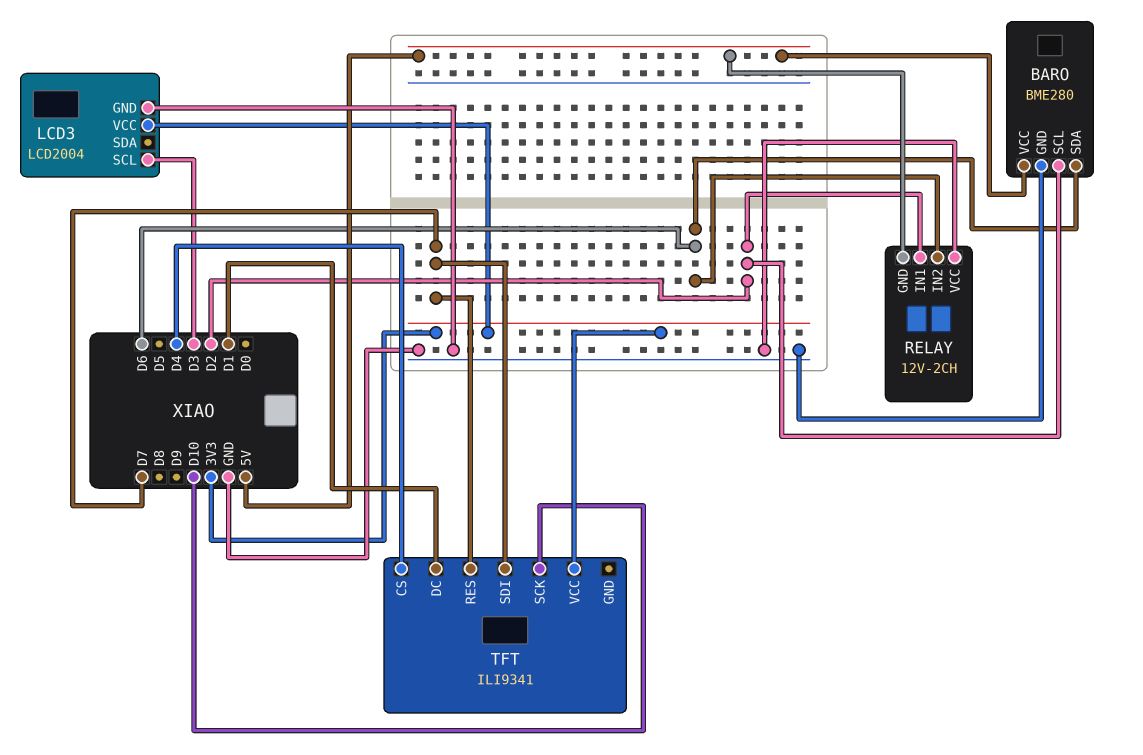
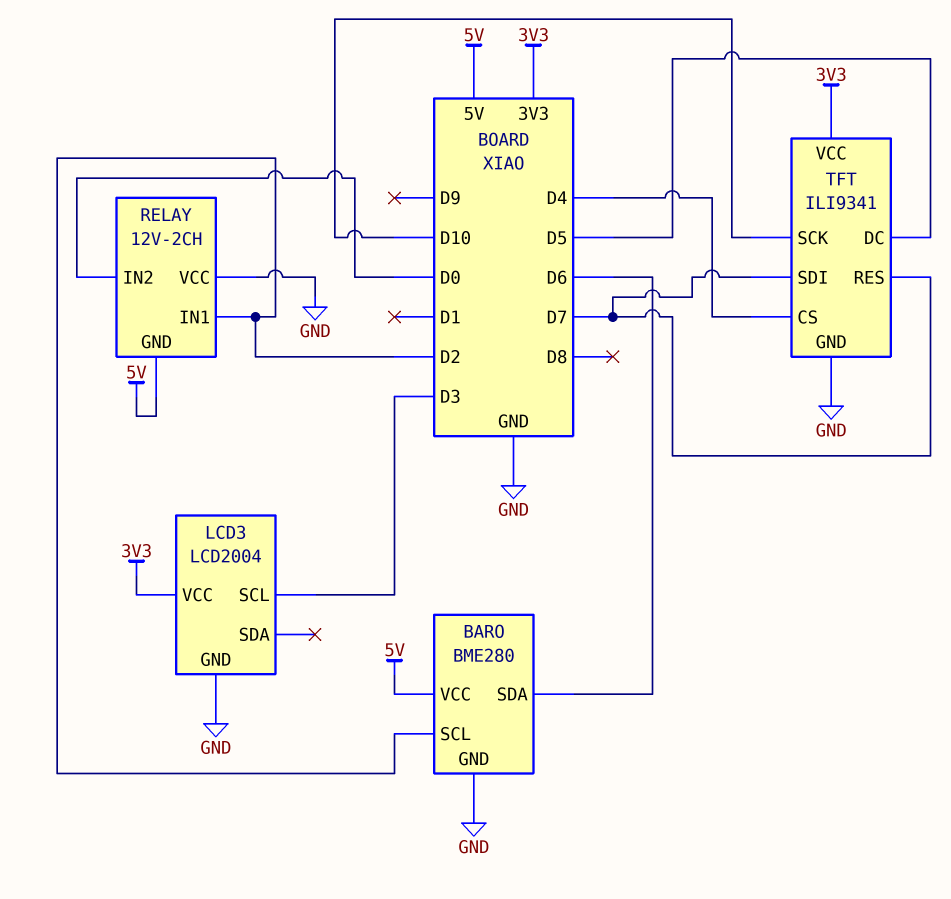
RELAY pin IN2: D6 -> D0
TFT pin DC: D1 -> D5
TFT pin GND: none -> GND

